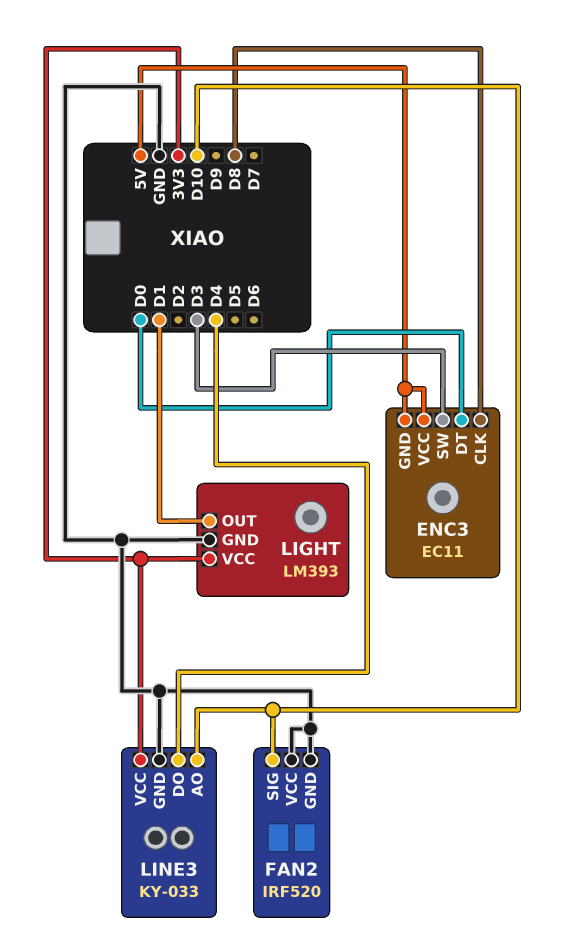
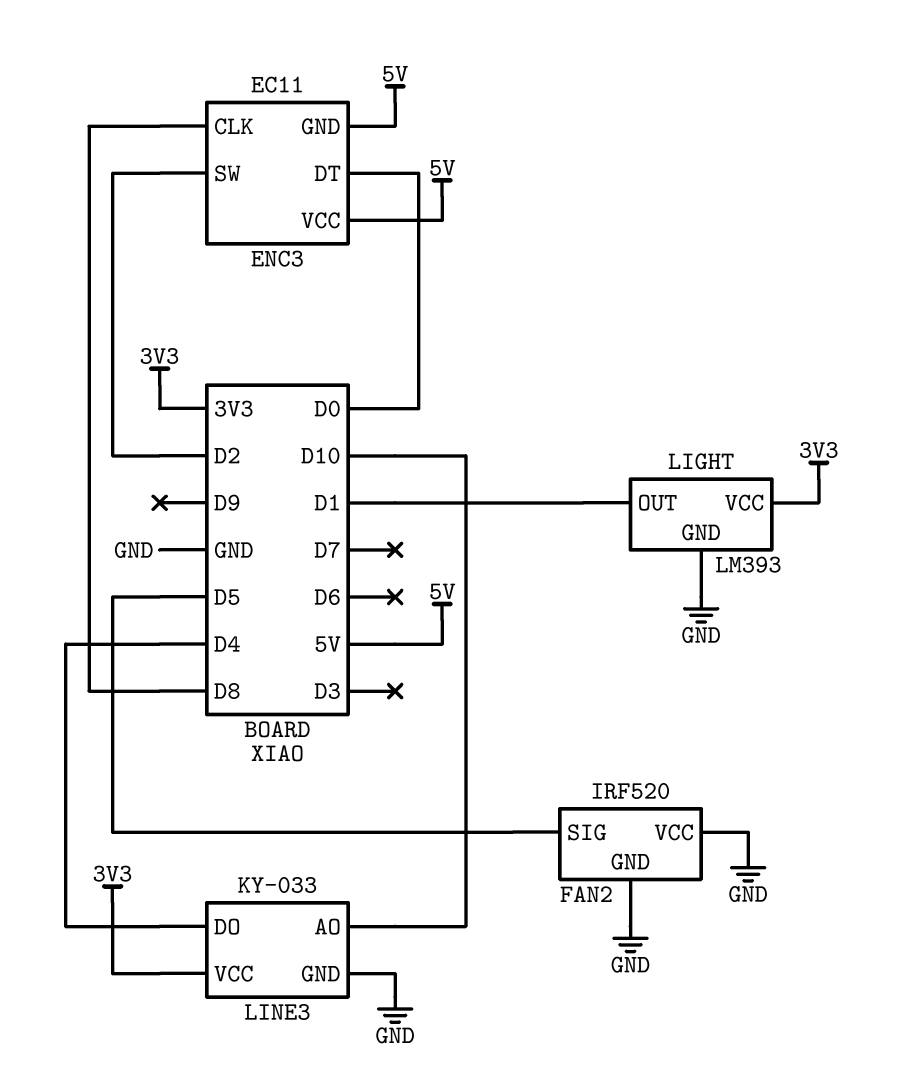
ENC3 pin SW: D3 -> D2
FAN2 pin SIG: D10 -> D5

